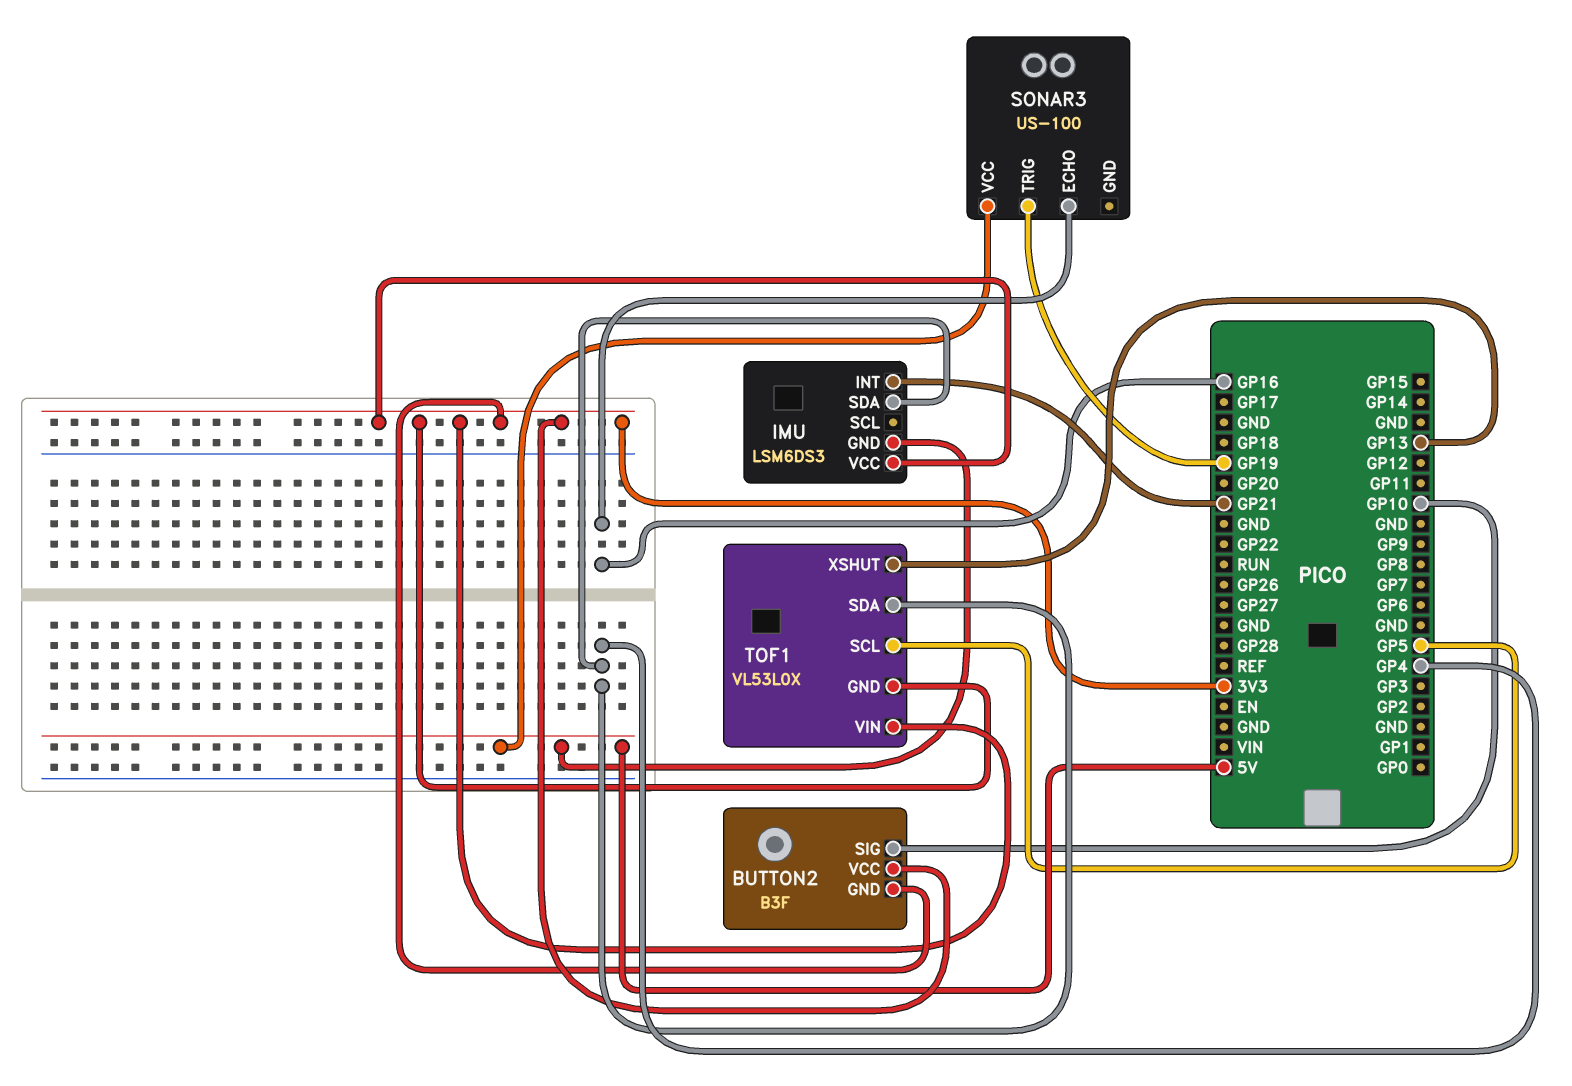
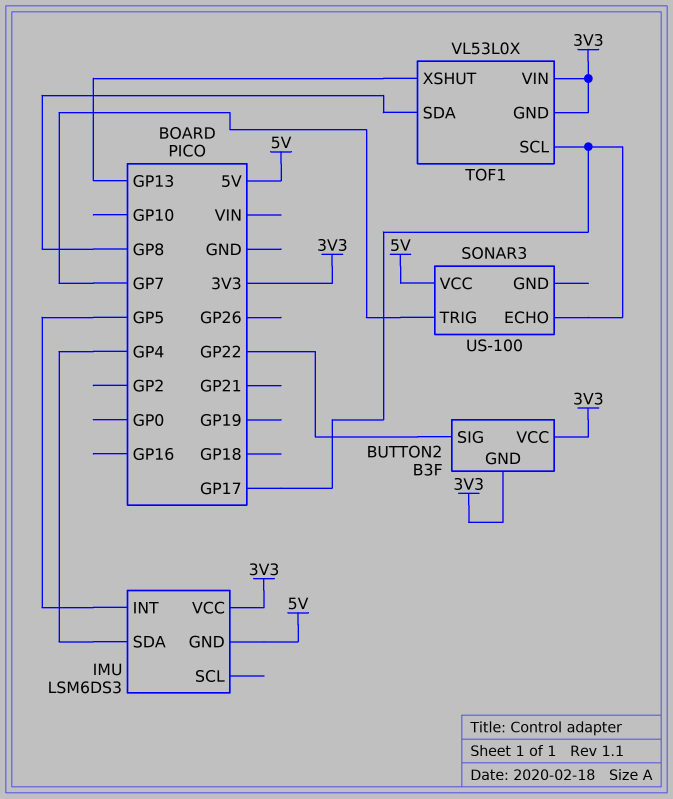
BUTTON2 pin SIG: GP10 -> GP22
IMU pin INT: GP21 -> GP5
SONAR3 pin ECHO: GP16 -> GP17
SONAR3 pin TRIG: GP19 -> GP7
TOF1 pin SCL: GP5 -> GP17
TOF1 pin SDA: GP4 -> GP8

